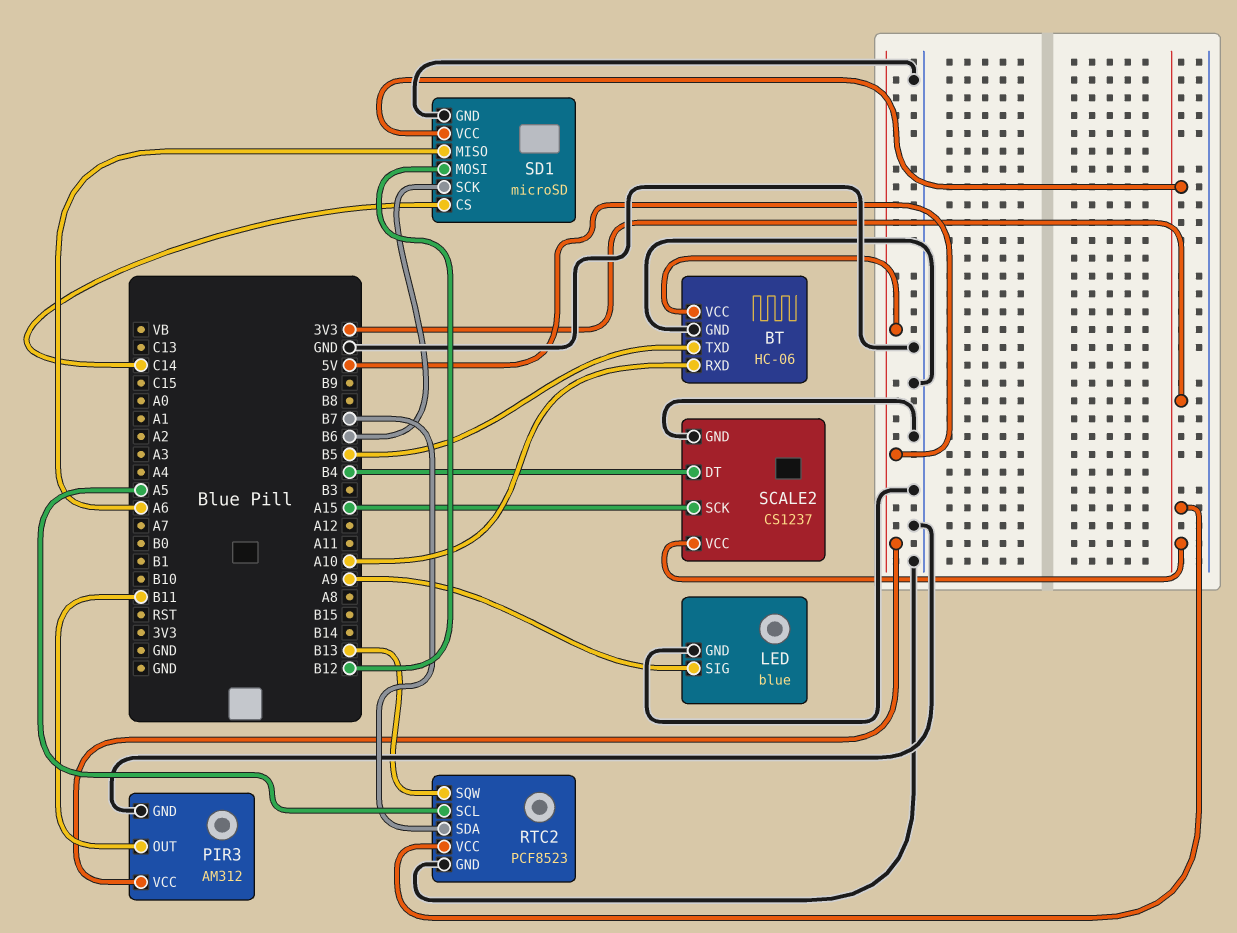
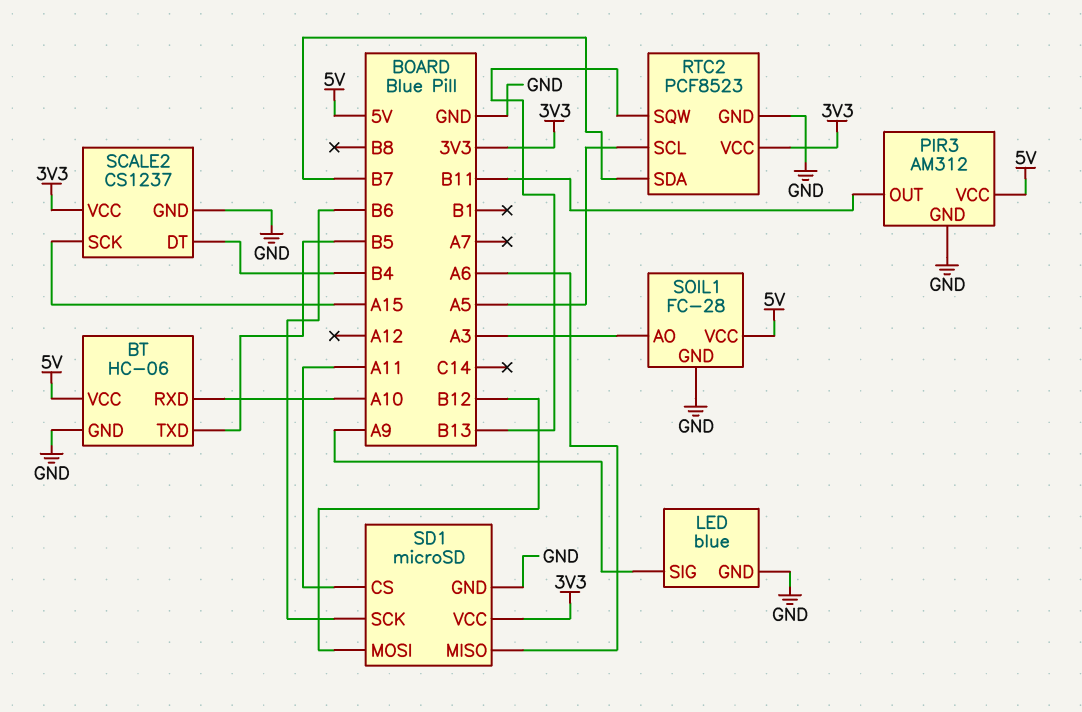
SD1 pin CS: C14 -> A11
SOIL1: none -> FC-28
SOIL1 pin AO: none -> A3
SOIL1 pin GND: none -> GND
SOIL1 pin VCC: none -> 5V

